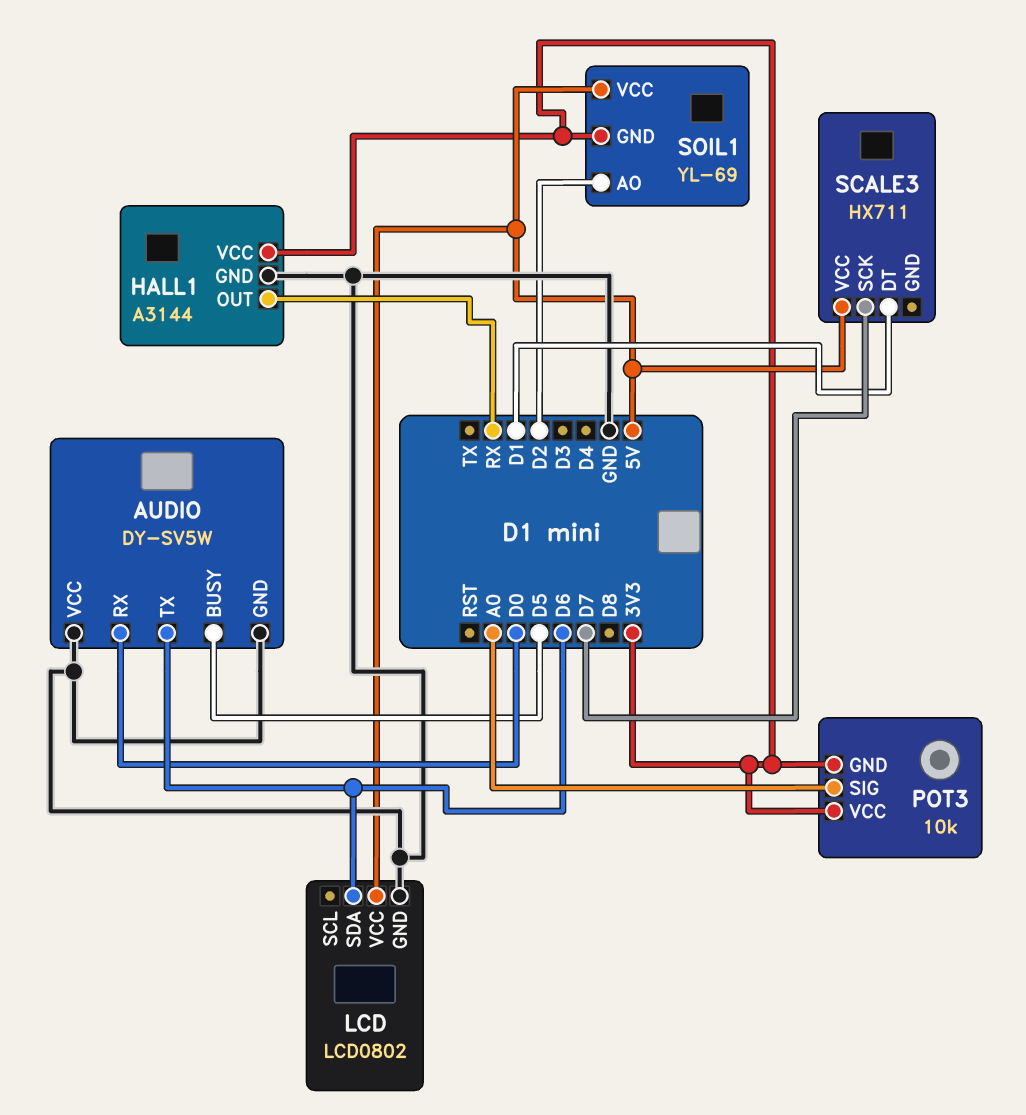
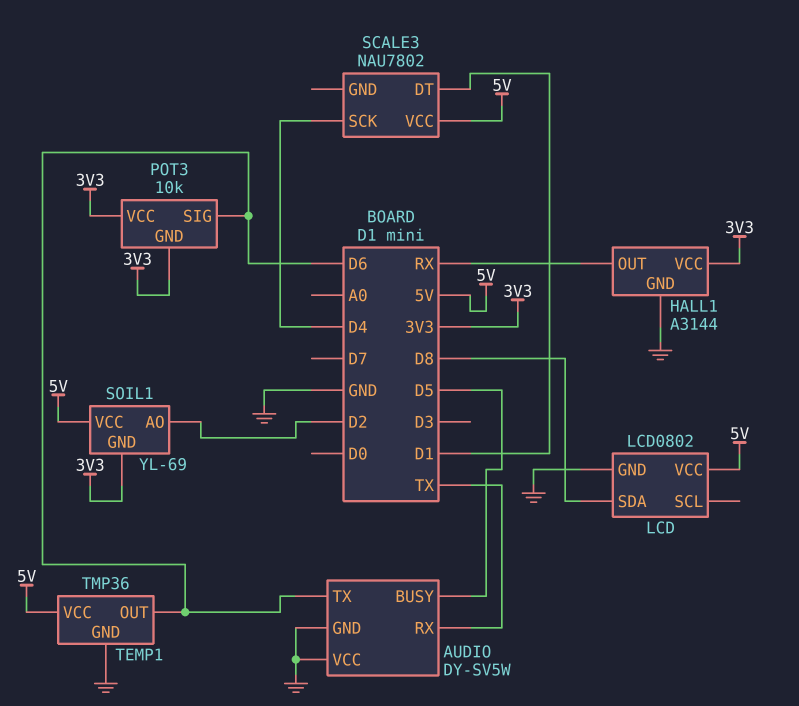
AUDIO pin RX: D0 -> TX
LCD pin SDA: D6 -> D8
POT3 pin SIG: A0 -> D6
SCALE3: HX711 -> NAU7802
SCALE3 pin SCK: D7 -> D4
TEMP1: none -> TMP36
TEMP1 pin GND: none -> GND
TEMP1 pin OUT: none -> D6
TEMP1 pin VCC: none -> 5V

